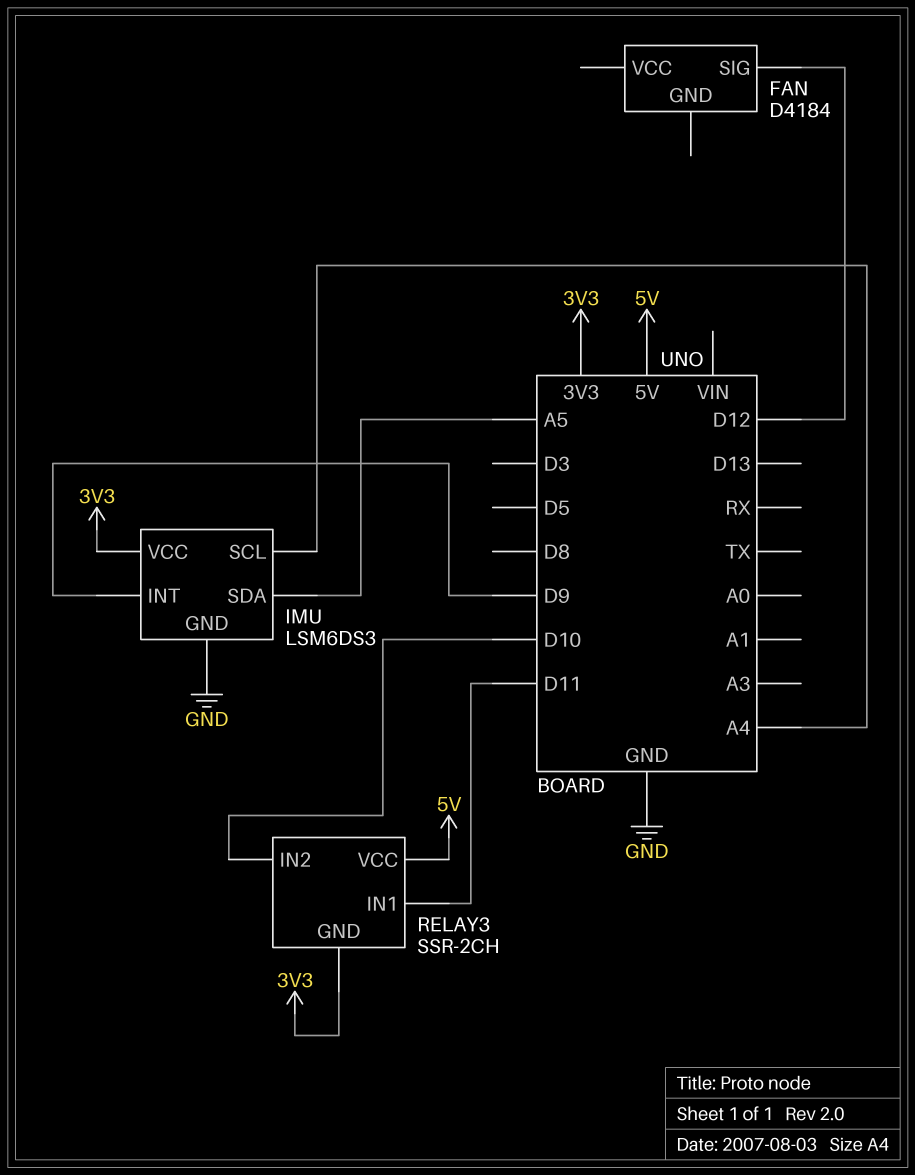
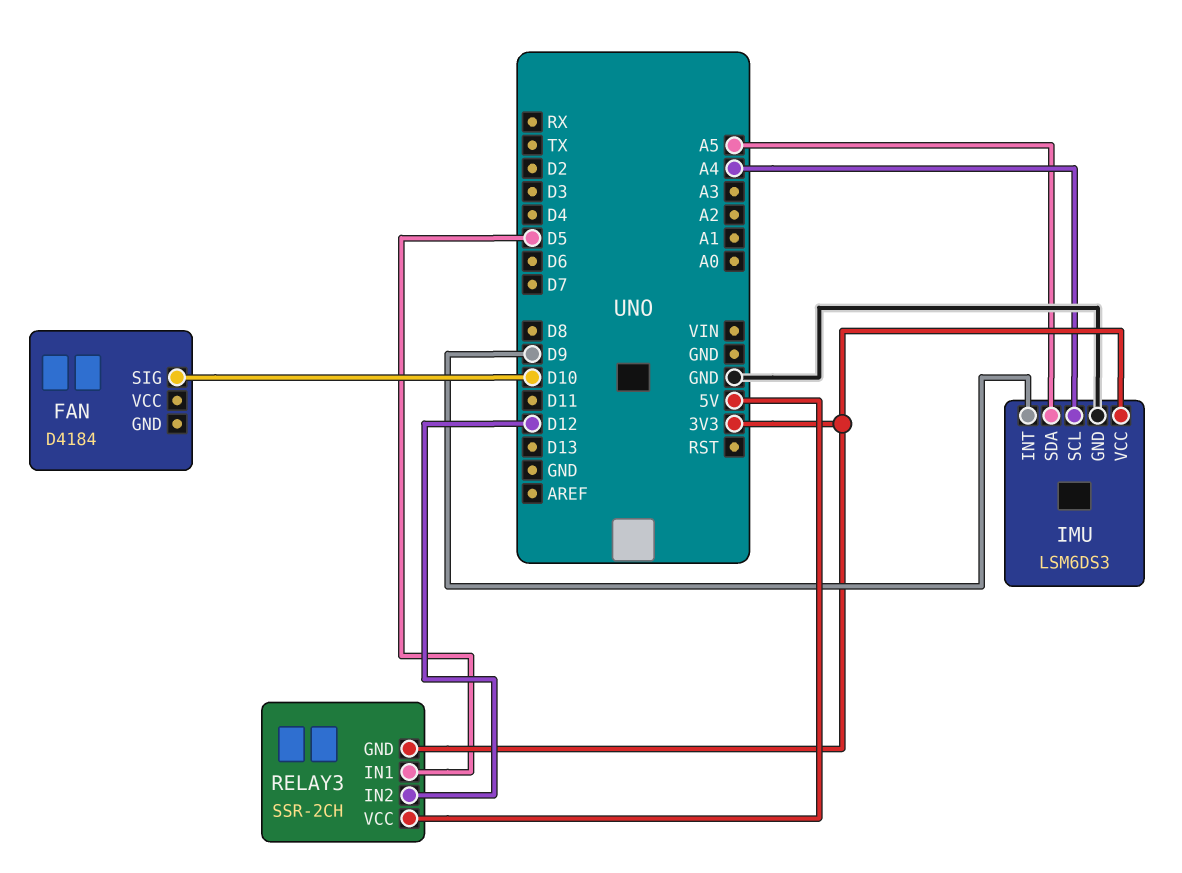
FAN pin SIG: D12 -> D10
RELAY3 pin IN1: D11 -> D5
RELAY3 pin IN2: D10 -> D12

